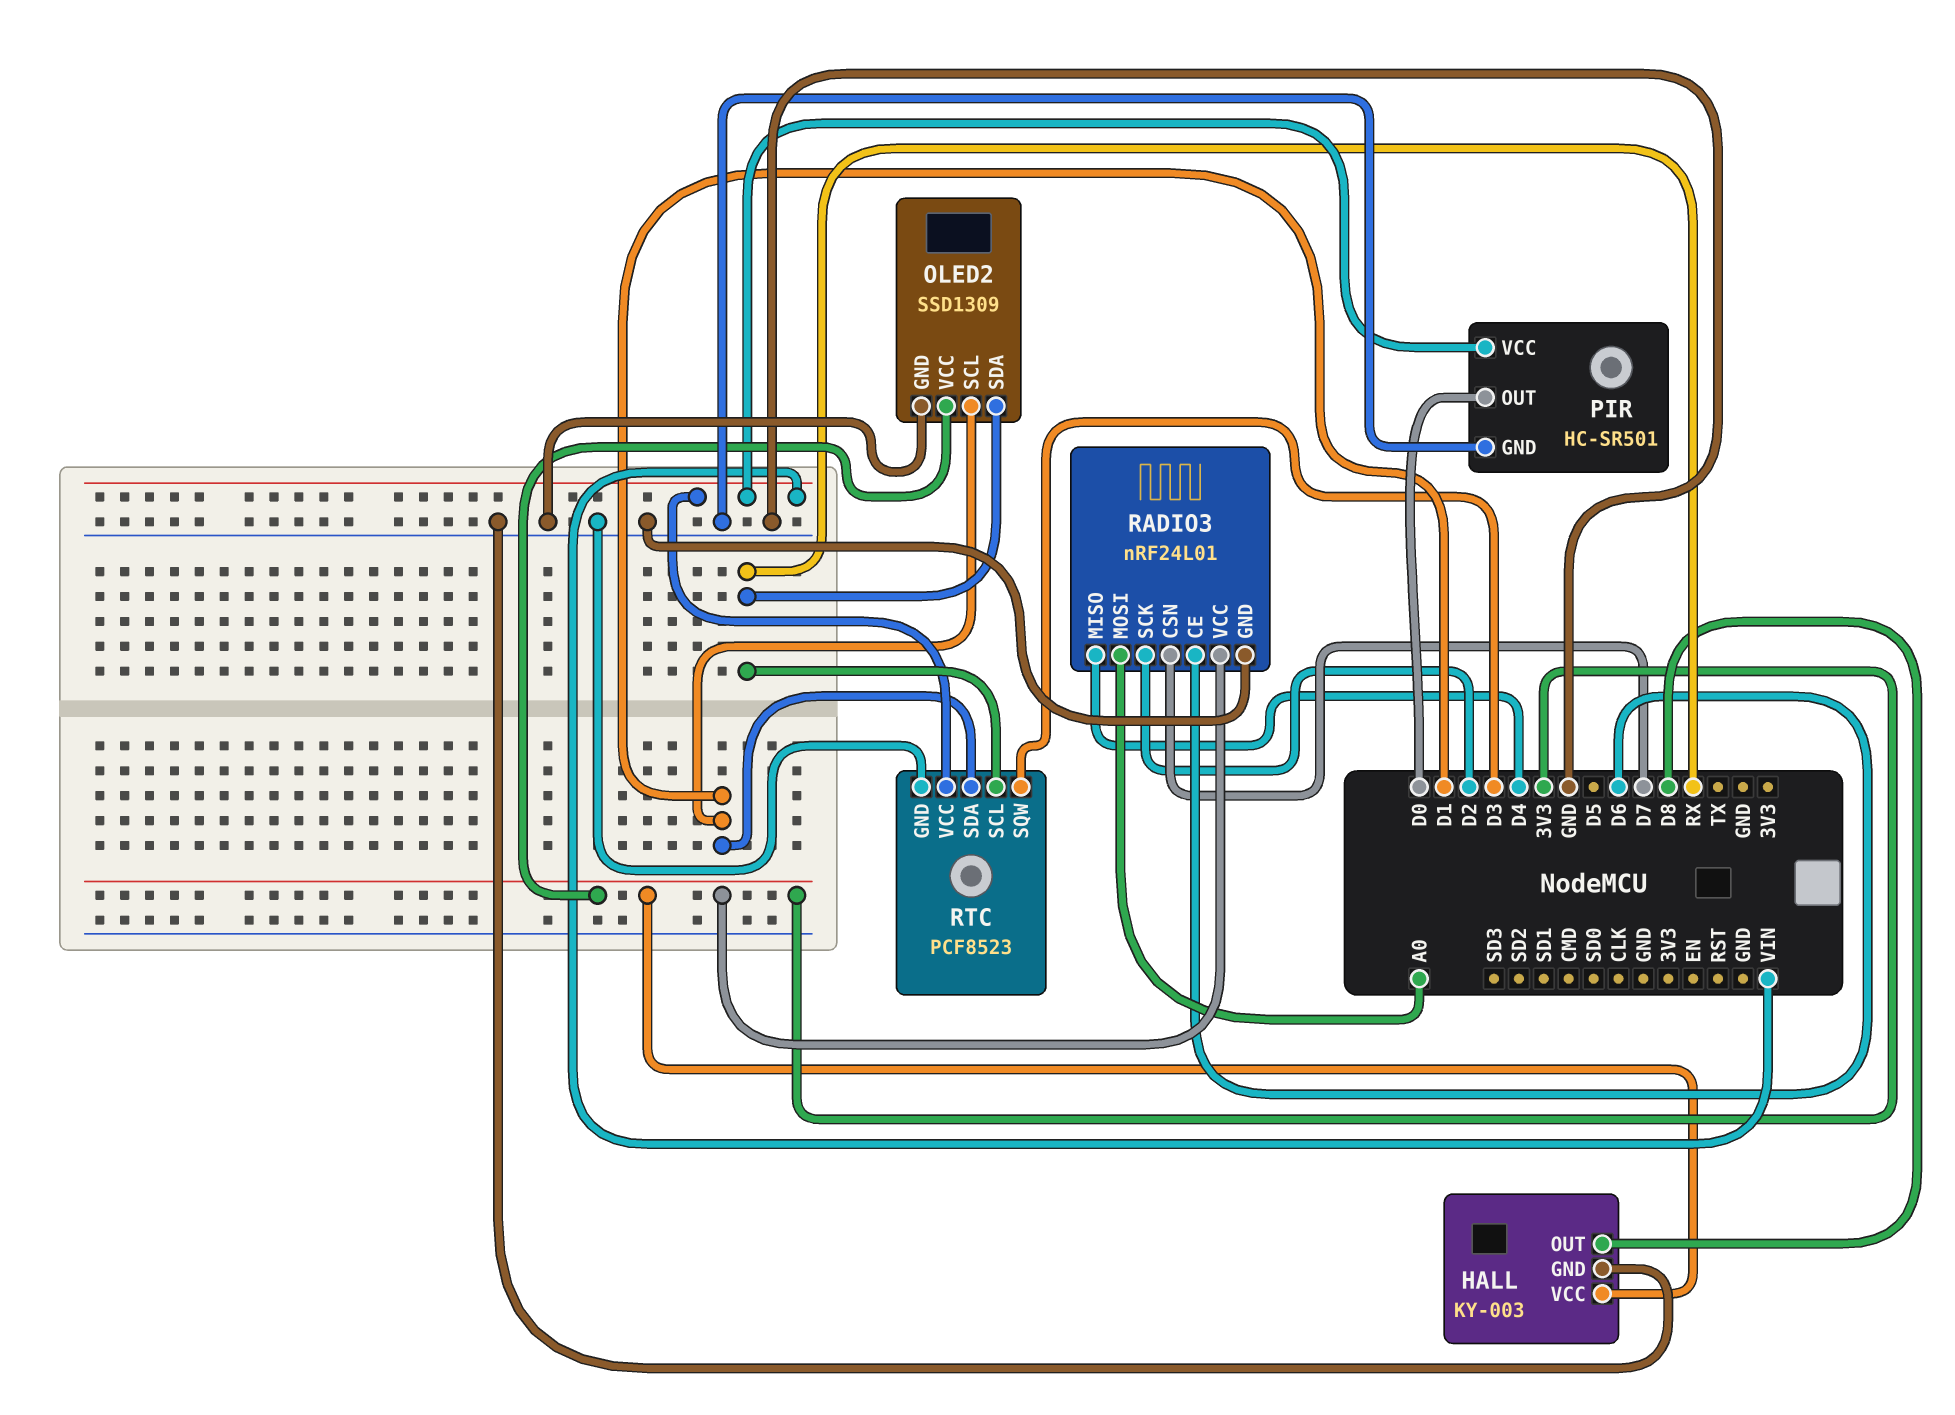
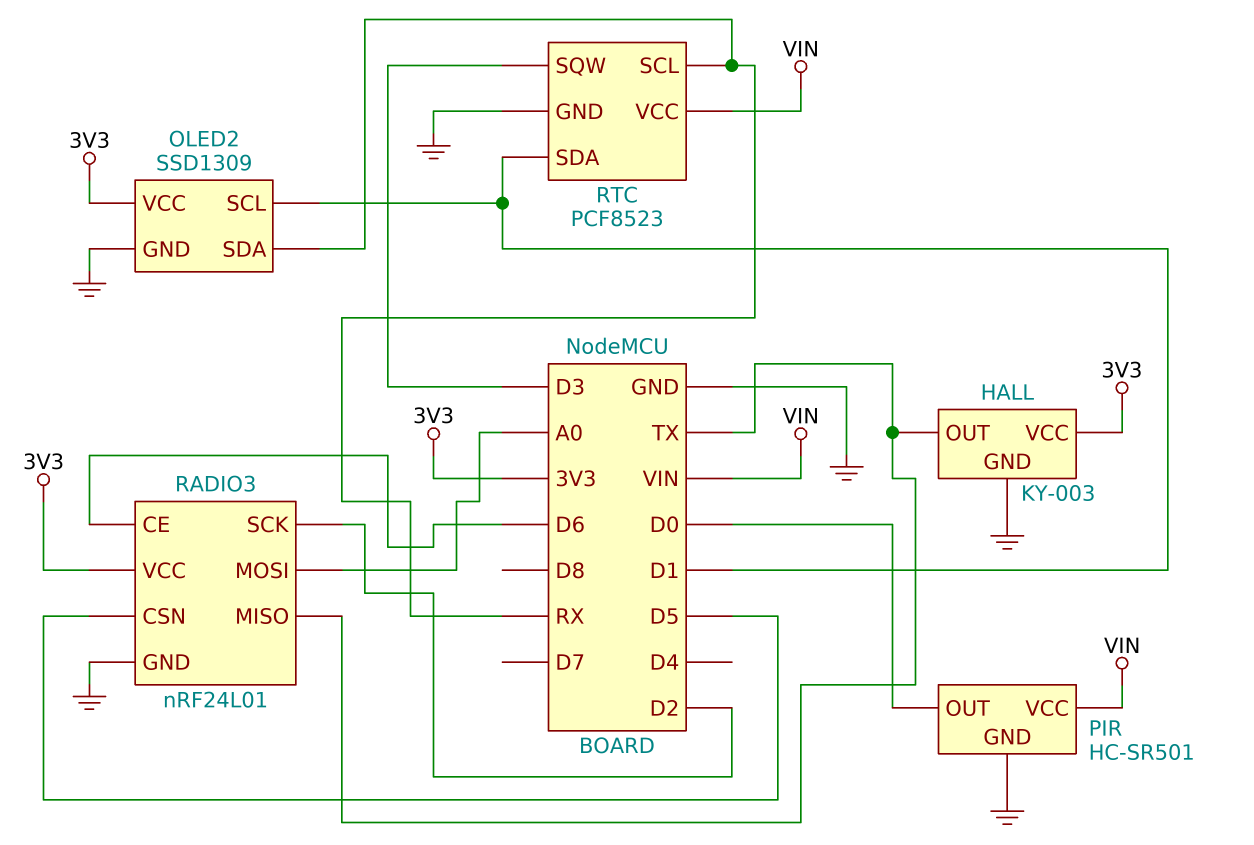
HALL pin OUT: D8 -> TX
RADIO3 pin CSN: D7 -> D5
RADIO3 pin MISO: D4 -> TX

